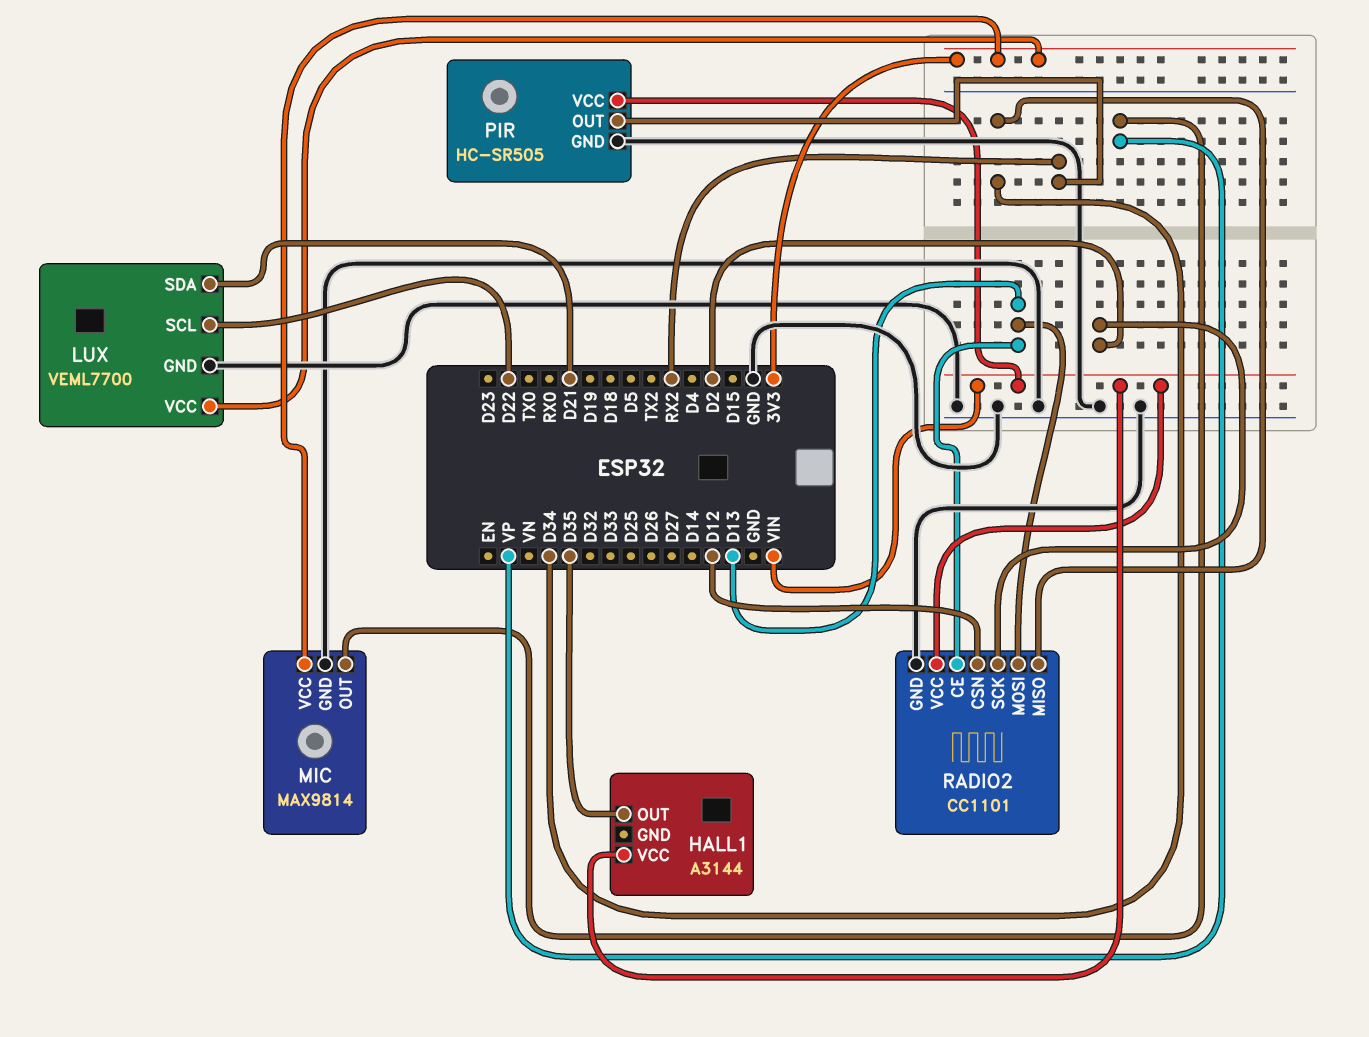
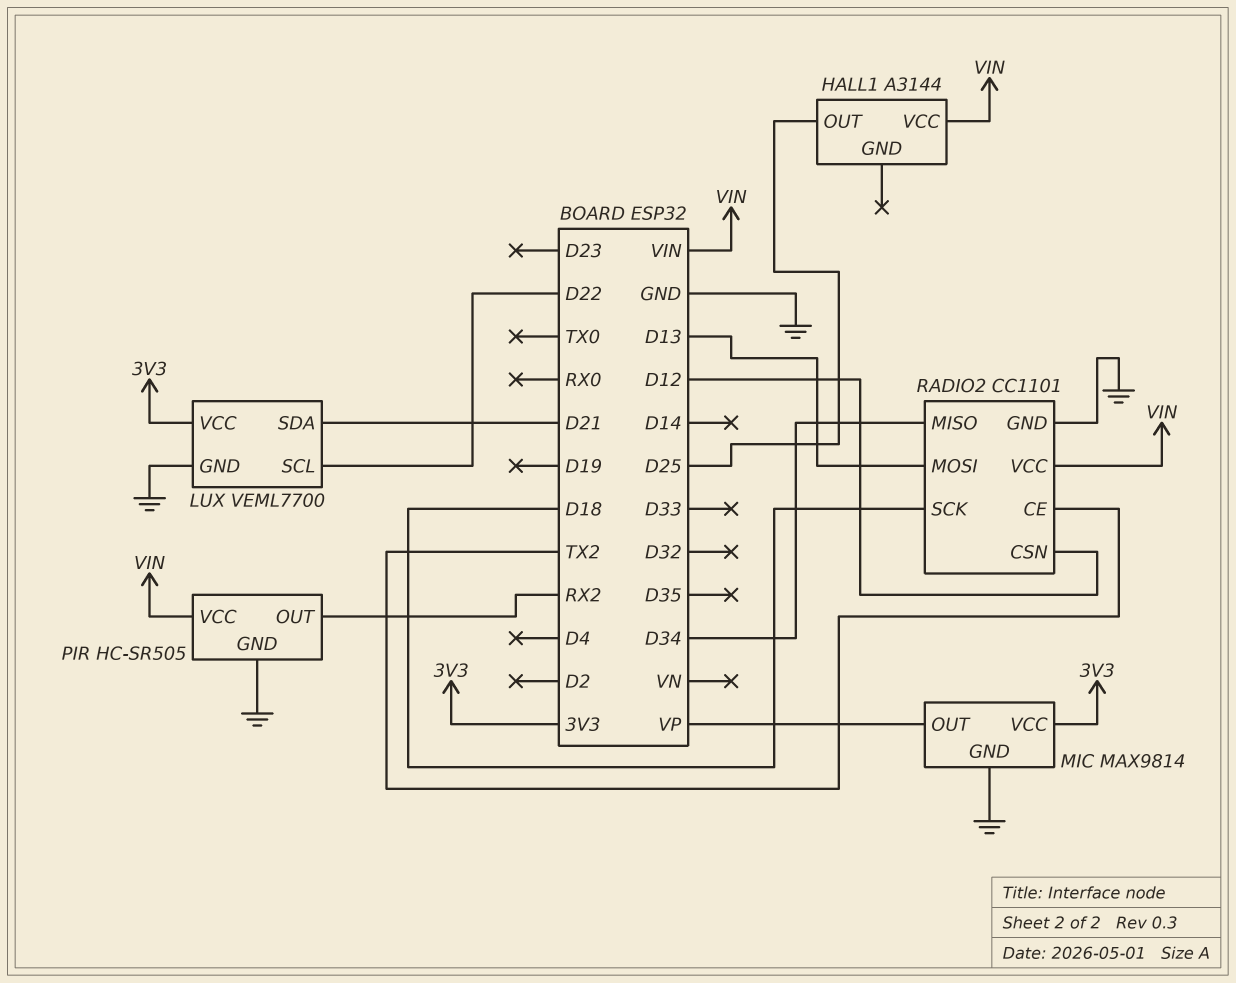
HALL1 pin OUT: D35 -> D25
RADIO2 pin CE: D13 -> TX2
RADIO2 pin SCK: D2 -> D18

